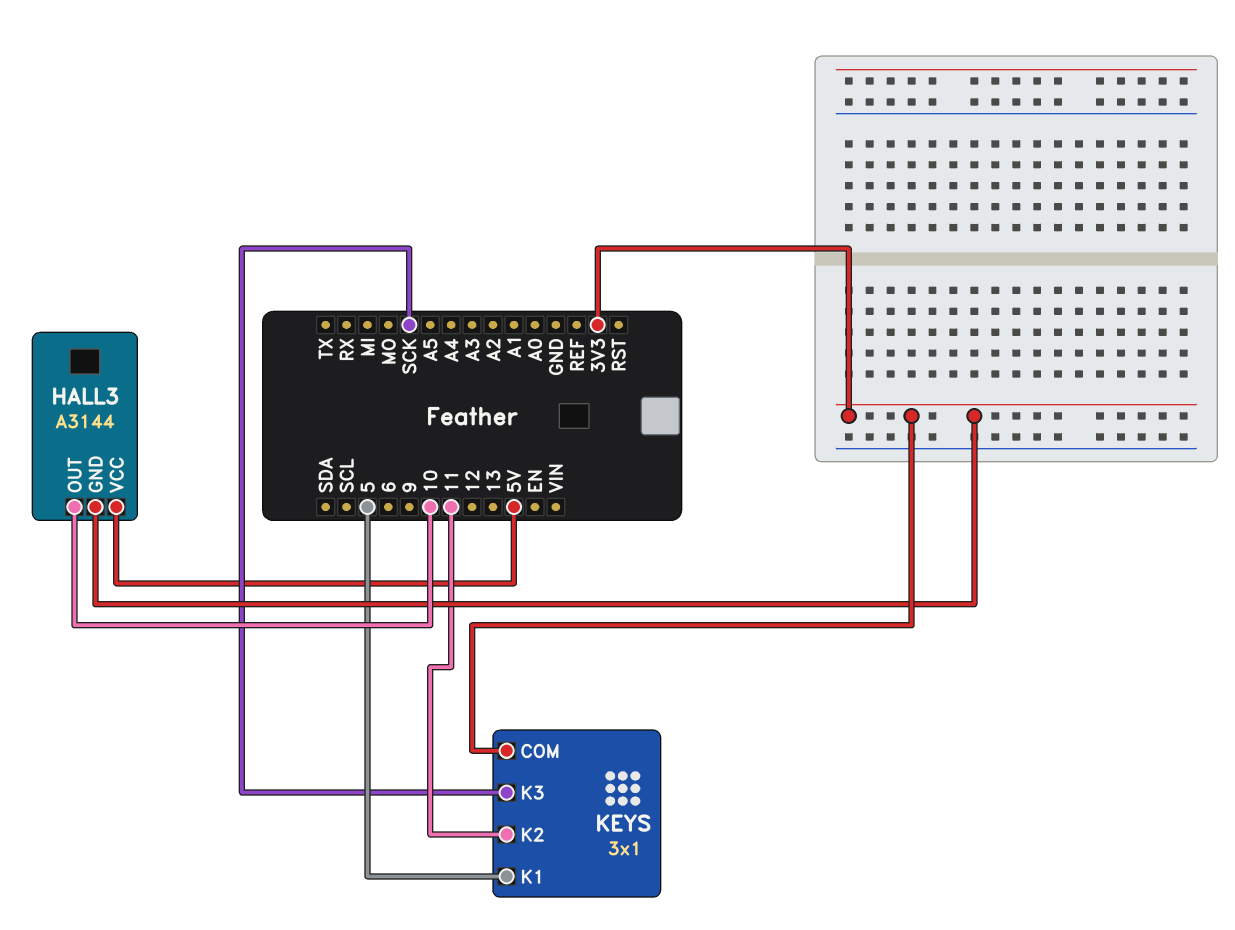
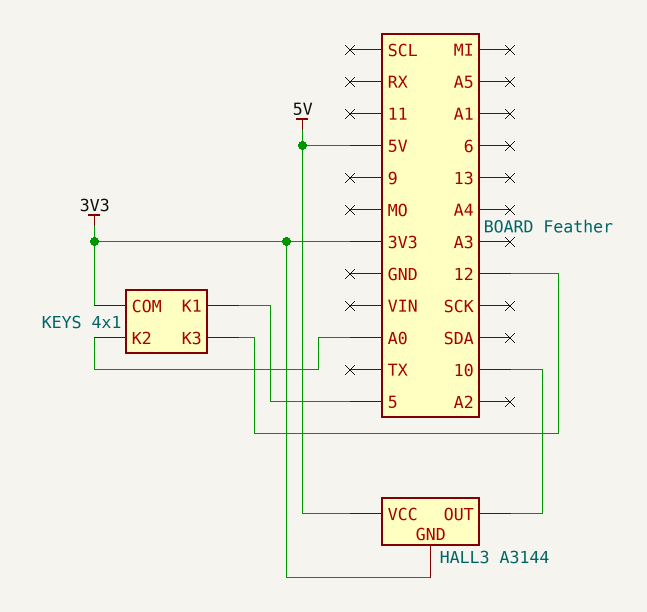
KEYS: 3x1 -> 4x1
KEYS pin K2: 11 -> A0
KEYS pin K3: SCK -> 12

